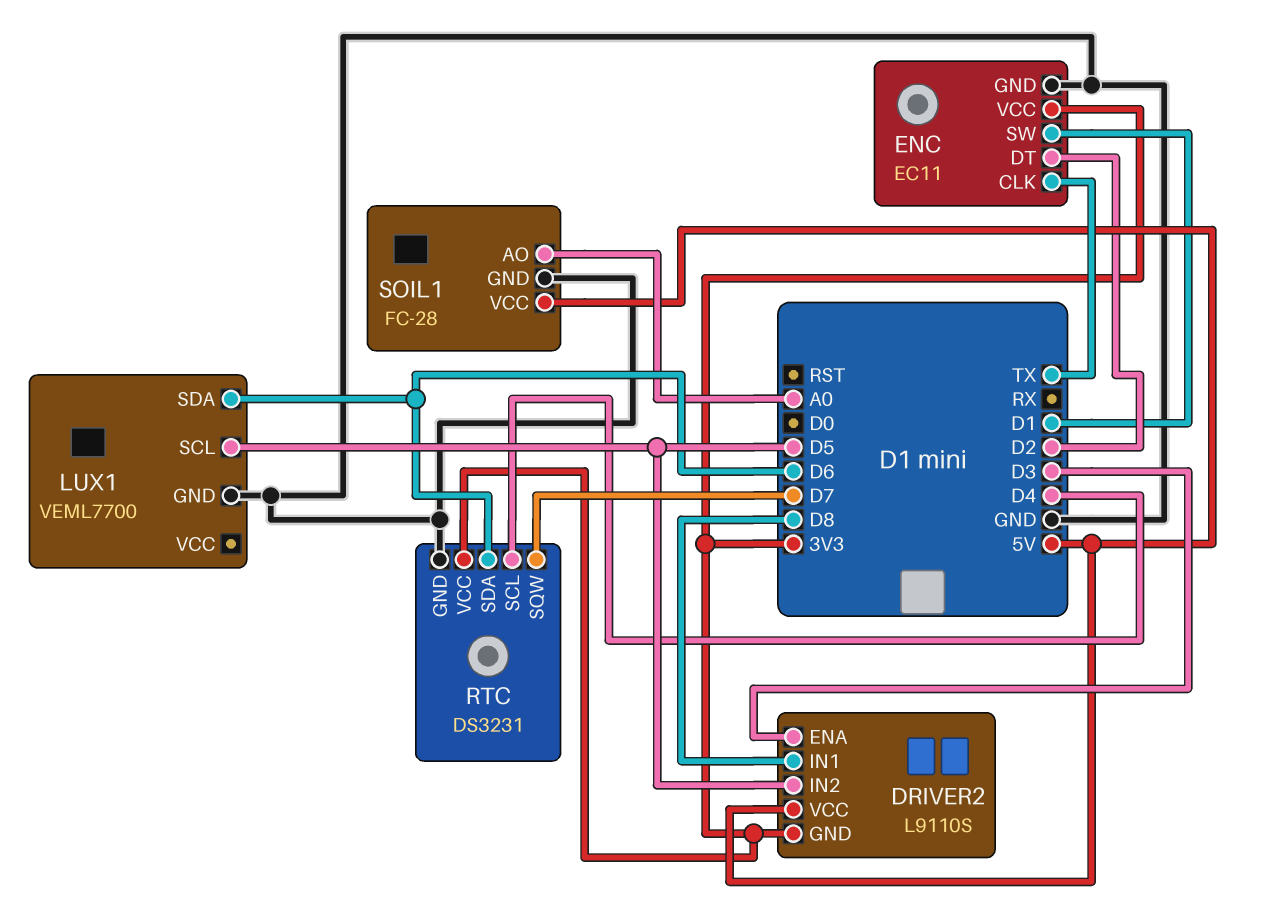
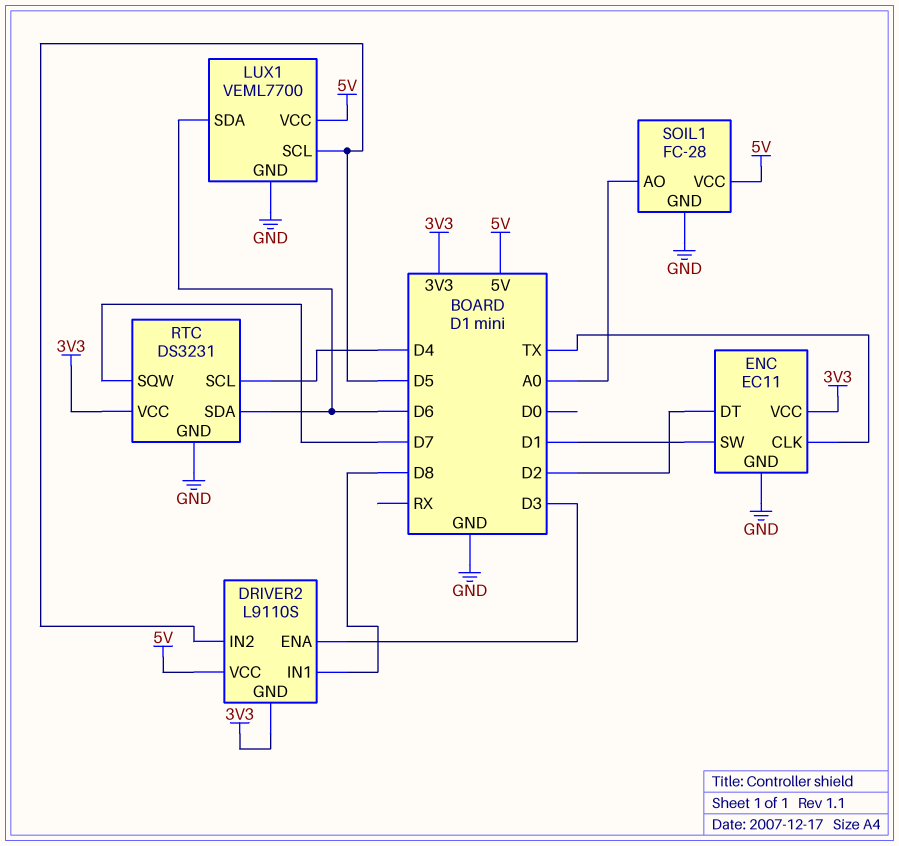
LUX1 pin VCC: none -> 5V

